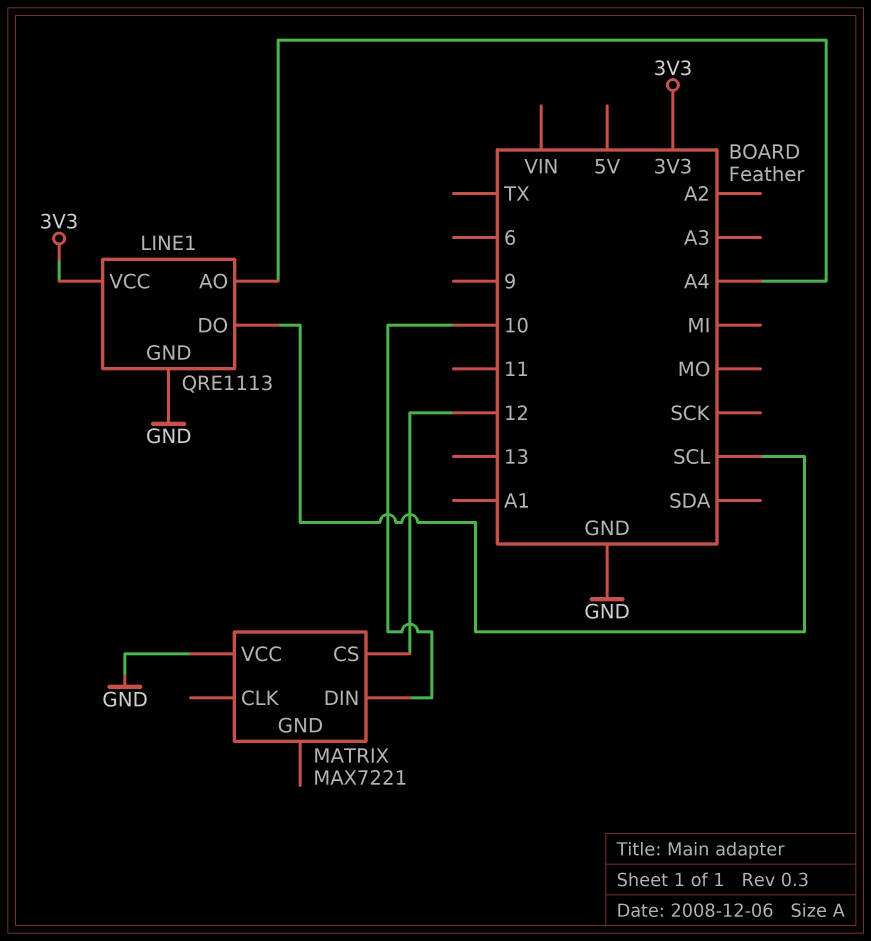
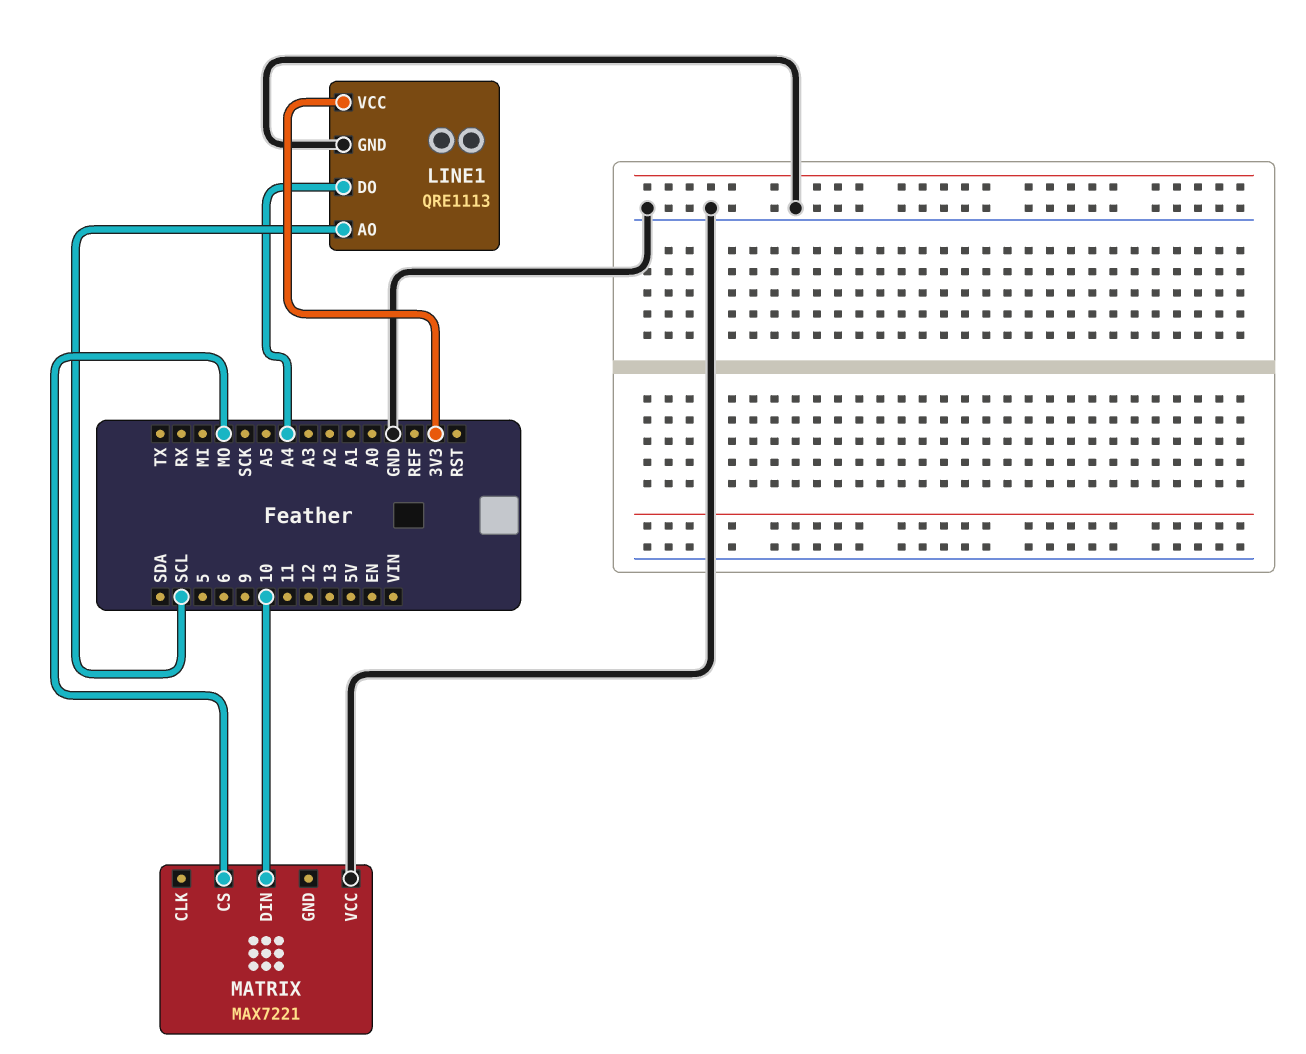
LINE1 pin AO: A4 -> SCL
LINE1 pin DO: SCL -> A4
MATRIX pin CS: 12 -> MO

